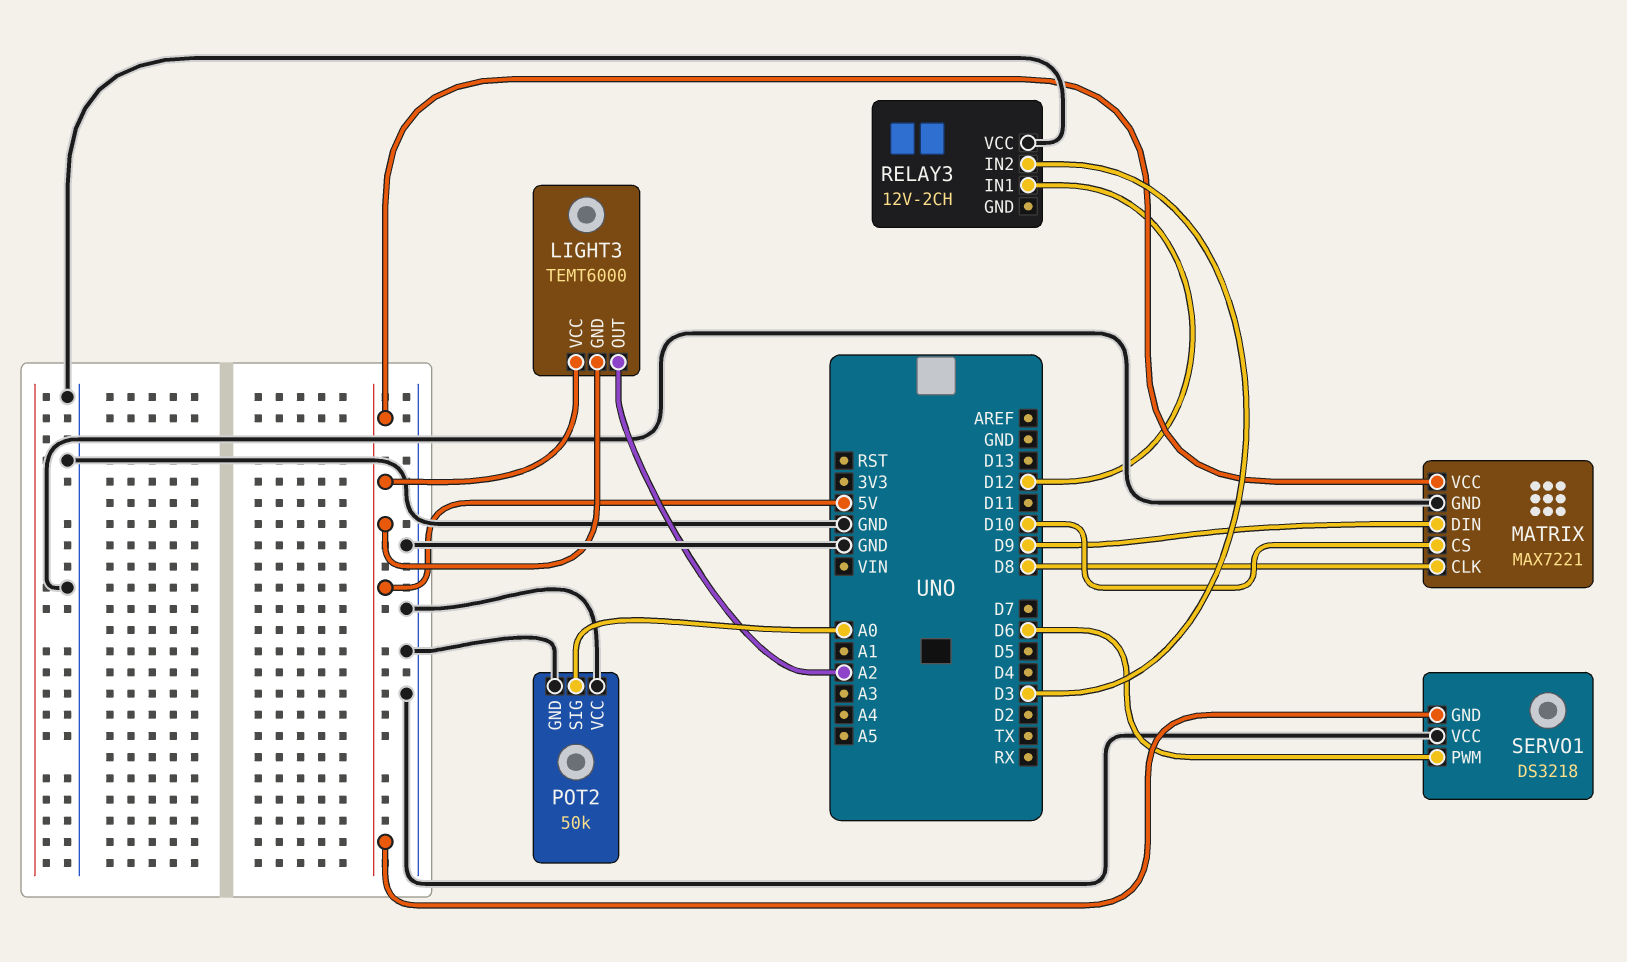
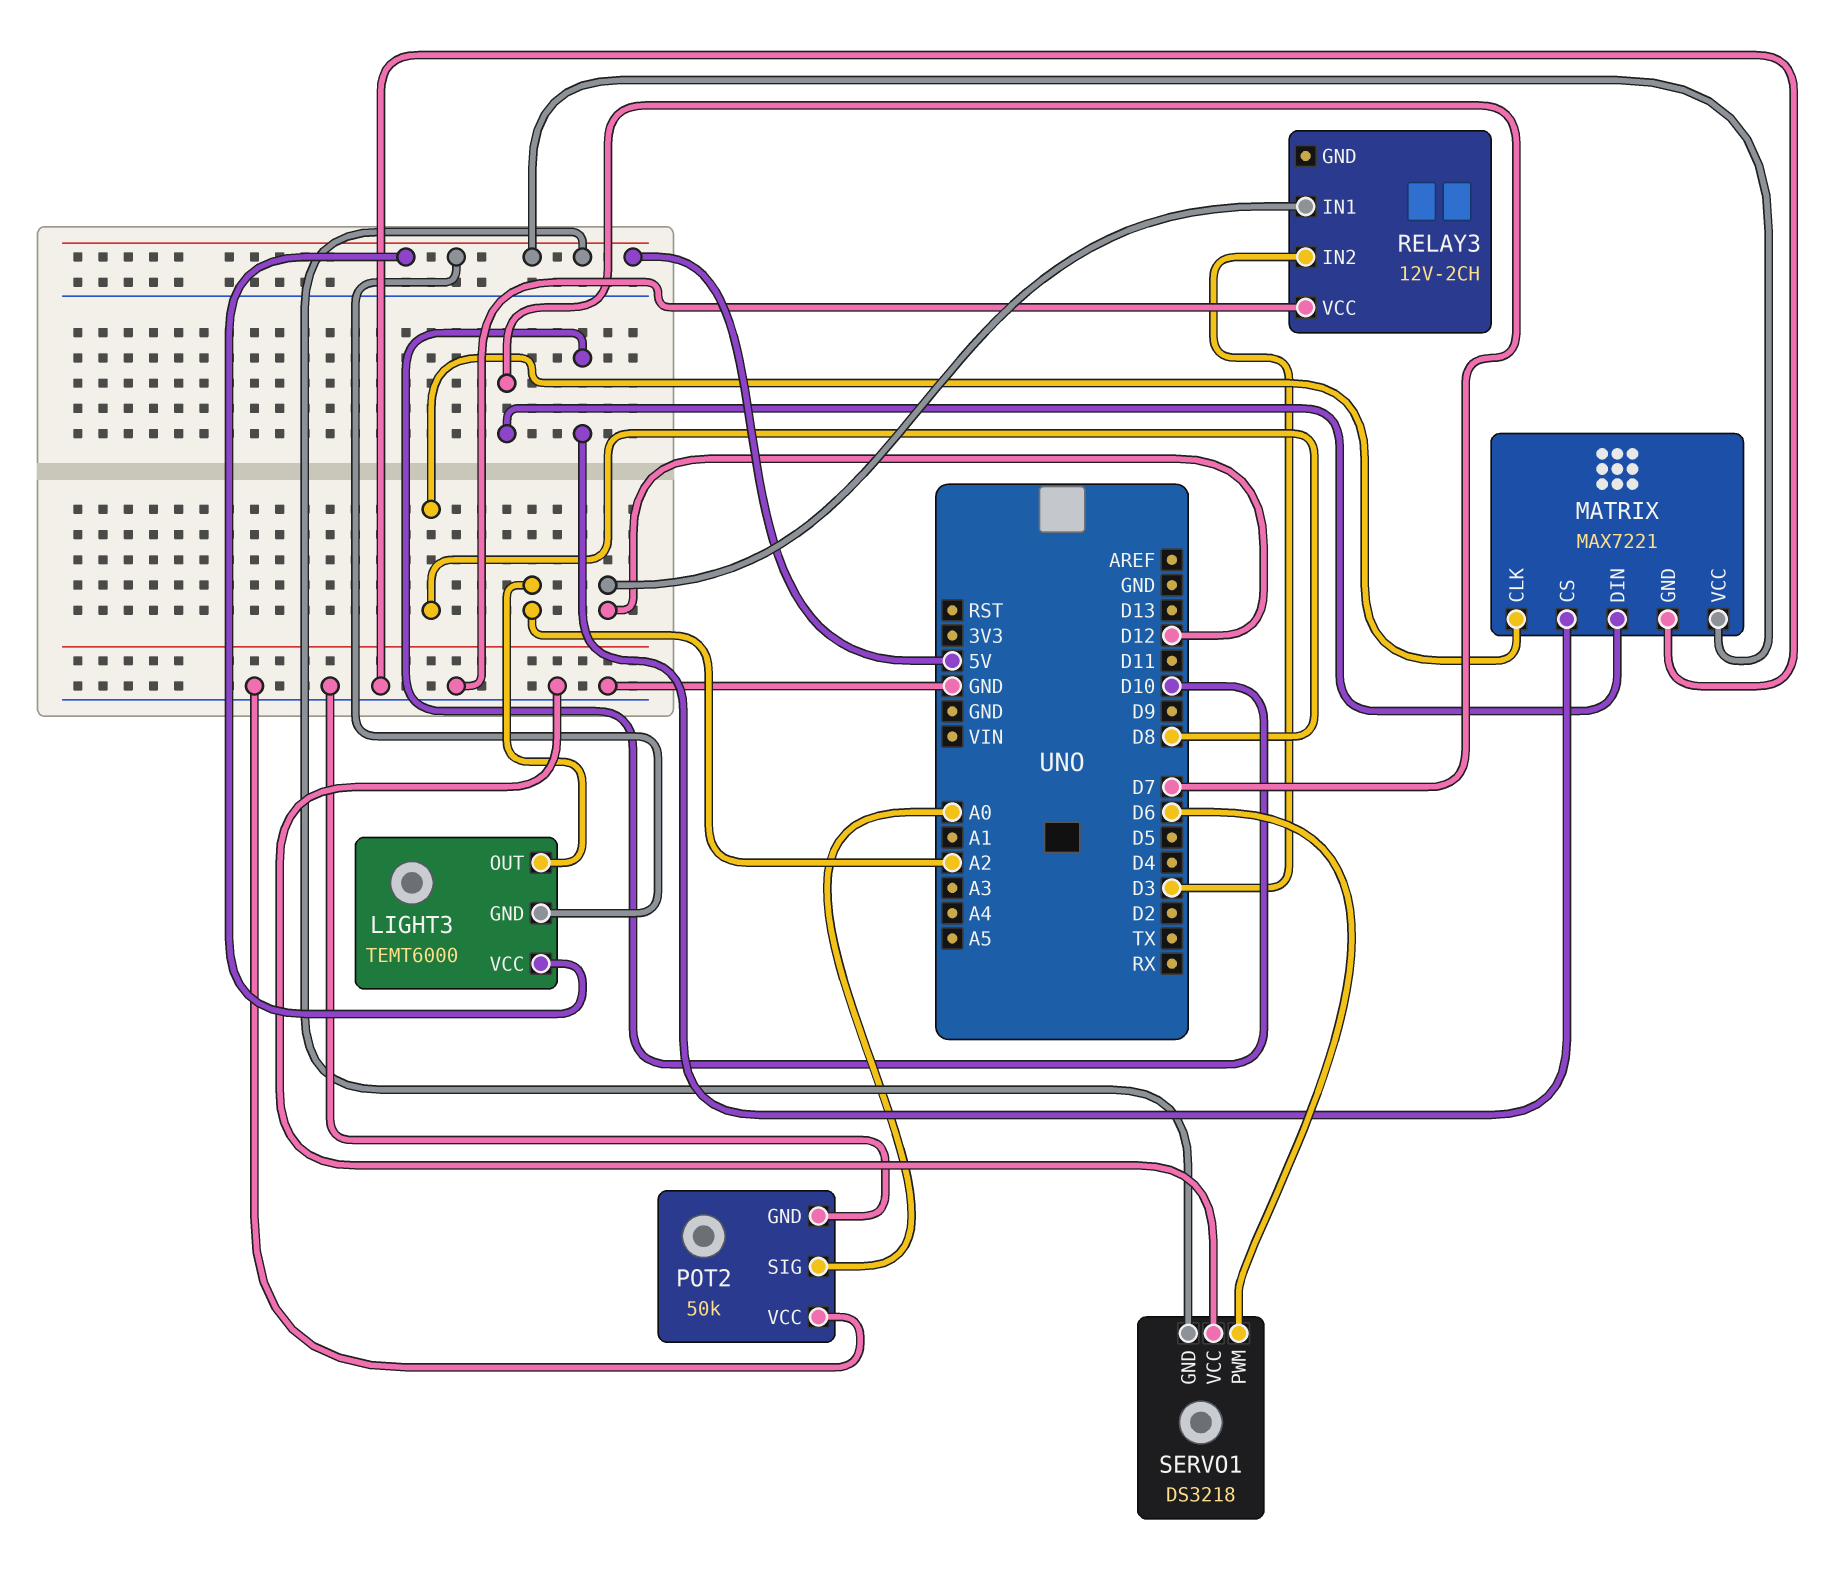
MATRIX pin DIN: D9 -> D7

